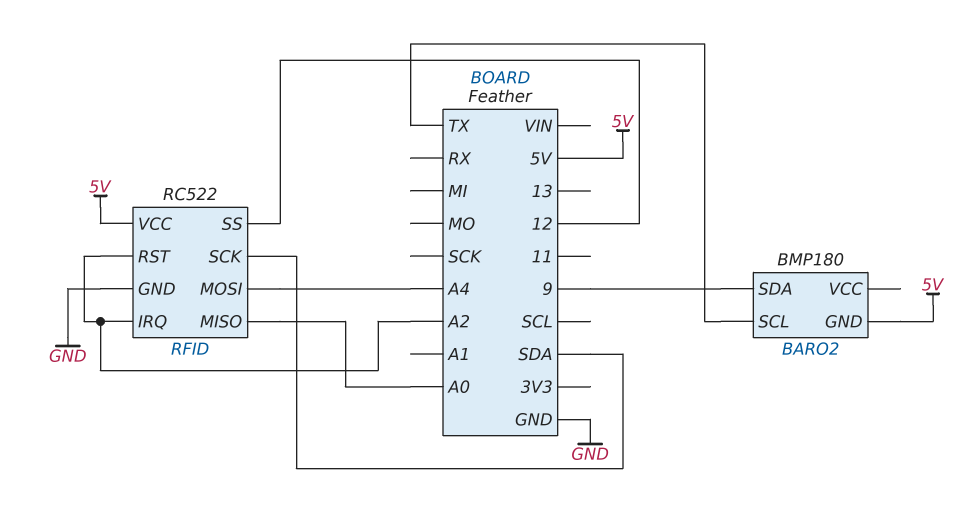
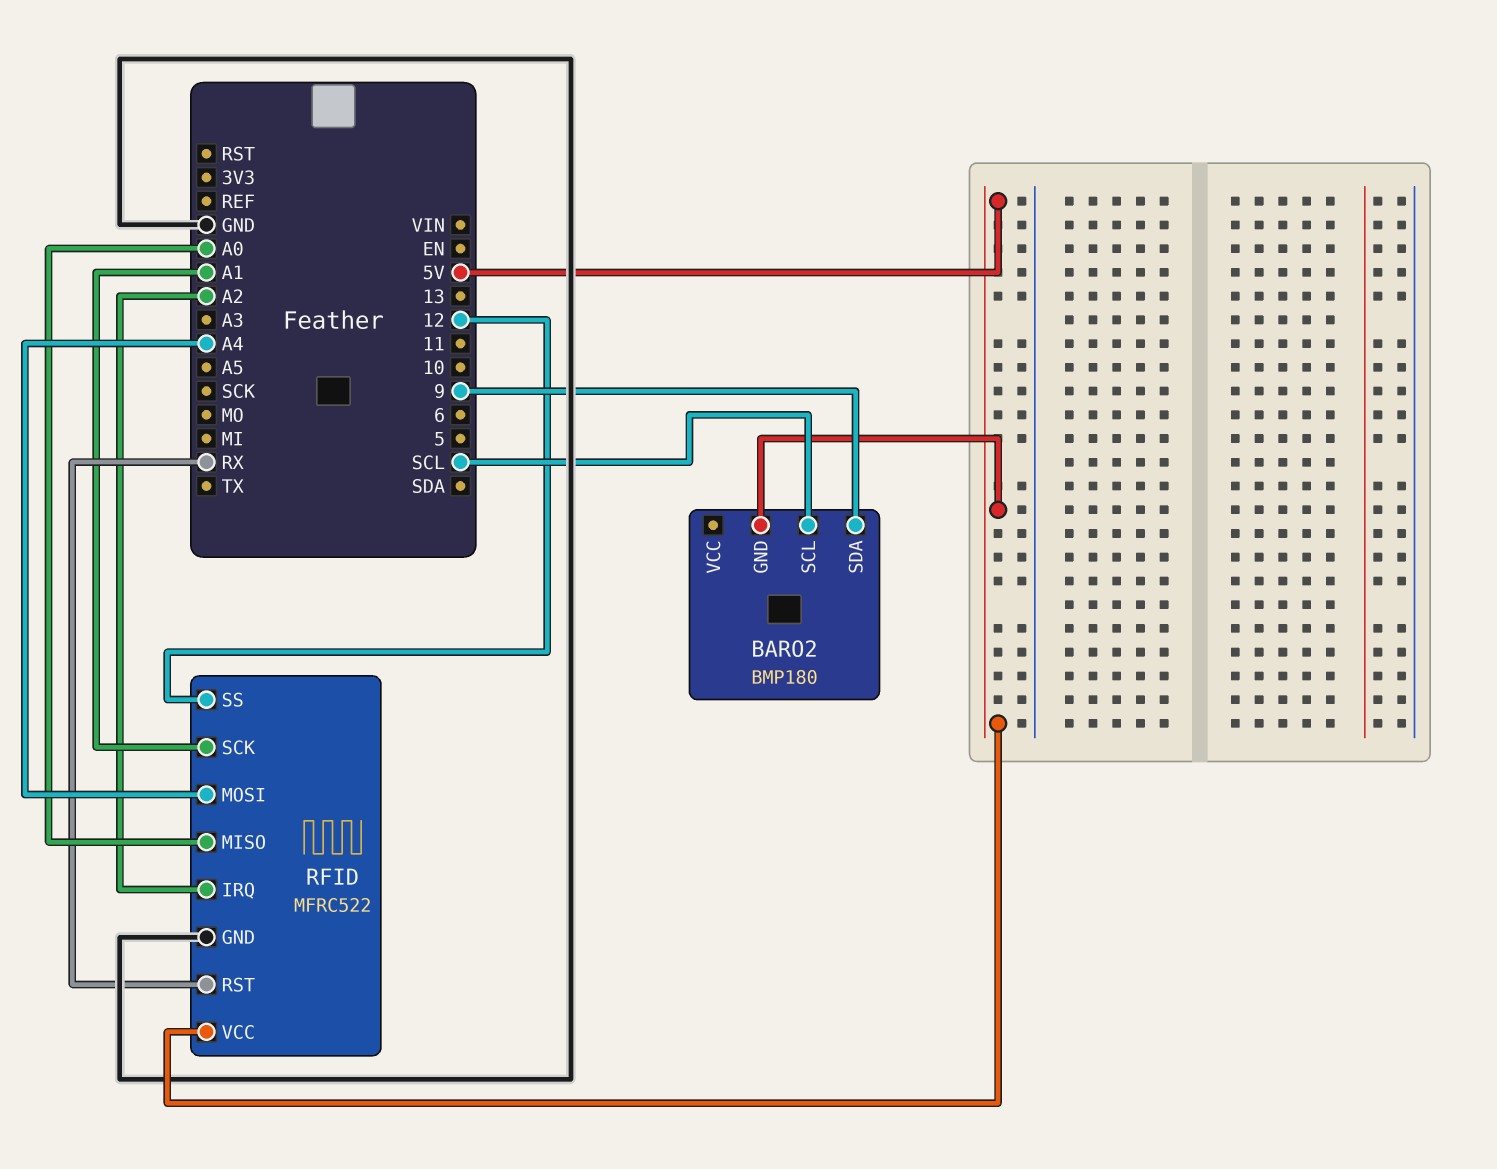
BARO2 pin SCL: TX -> SCL
RFID: RC522 -> MFRC522
RFID pin RST: A2 -> RX
RFID pin SCK: SDA -> A1

